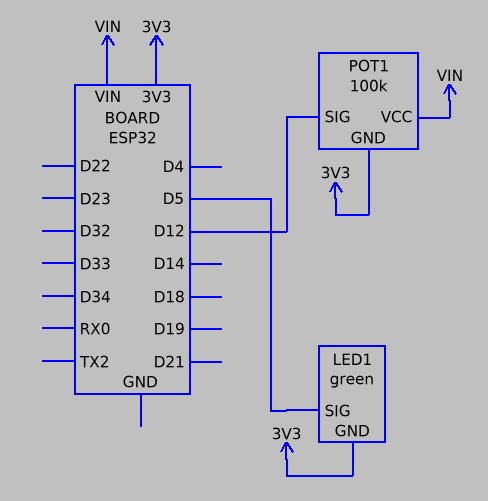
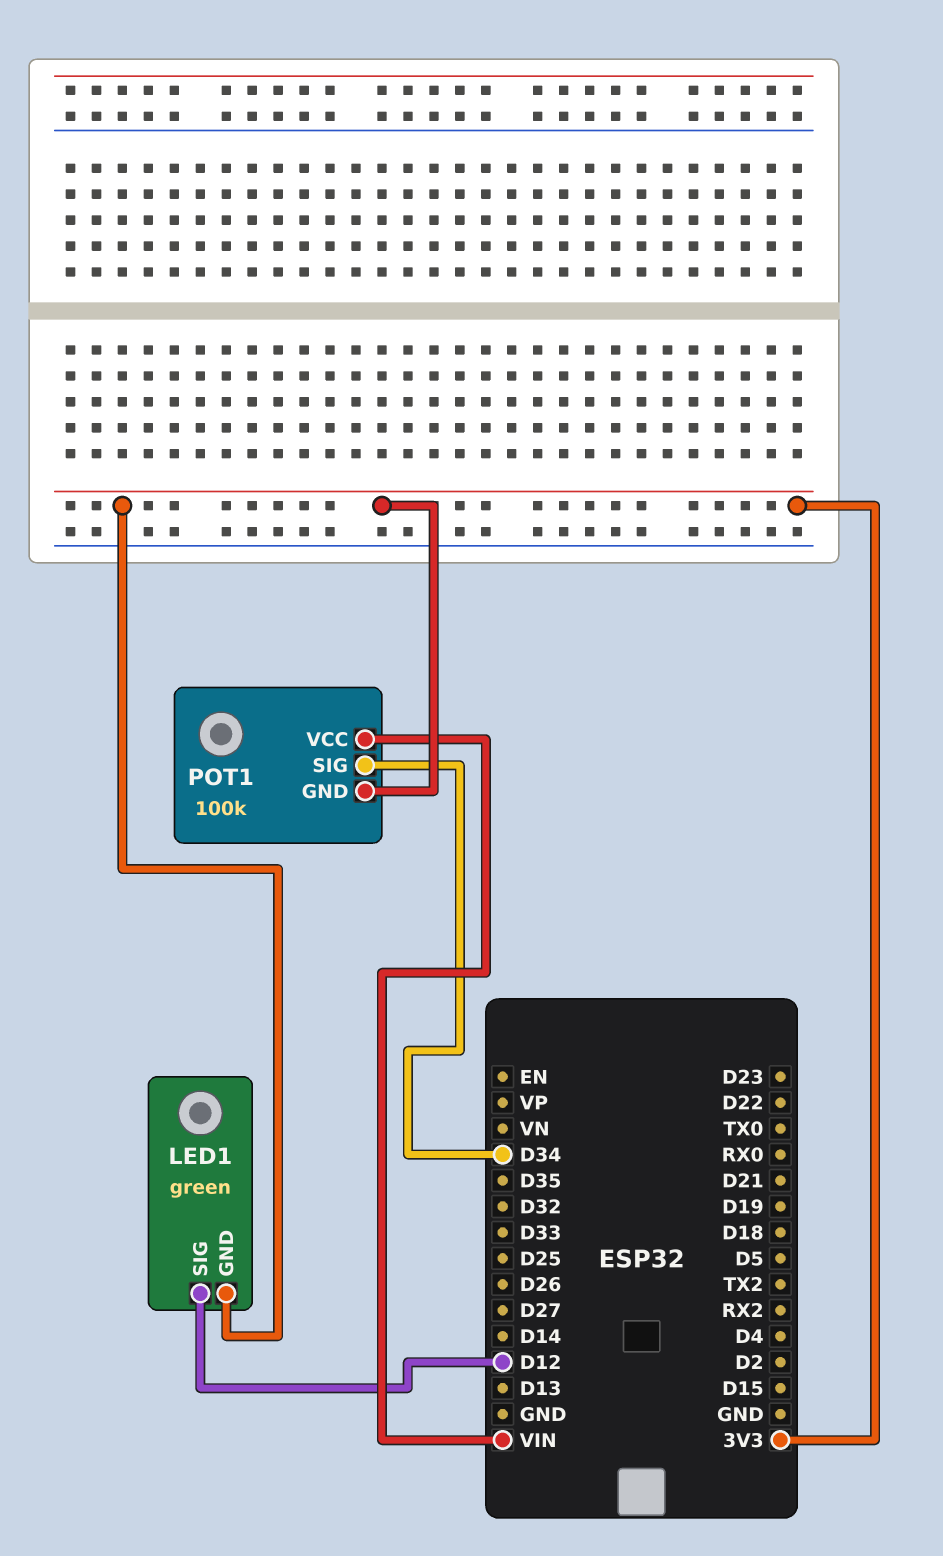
LED1 pin SIG: D5 -> D12
POT1 pin SIG: D12 -> D34

